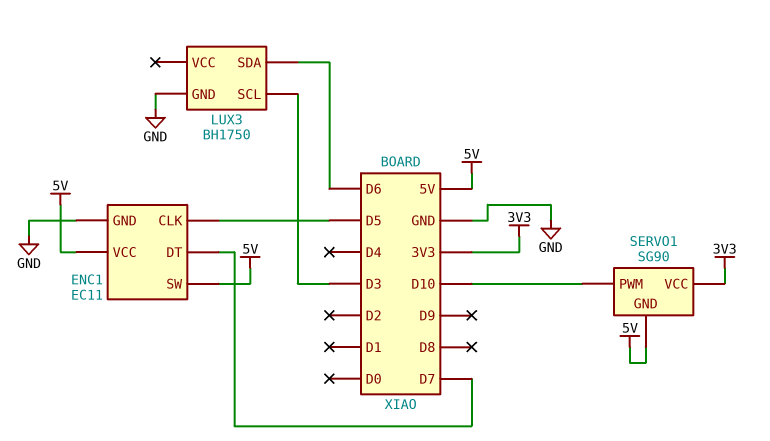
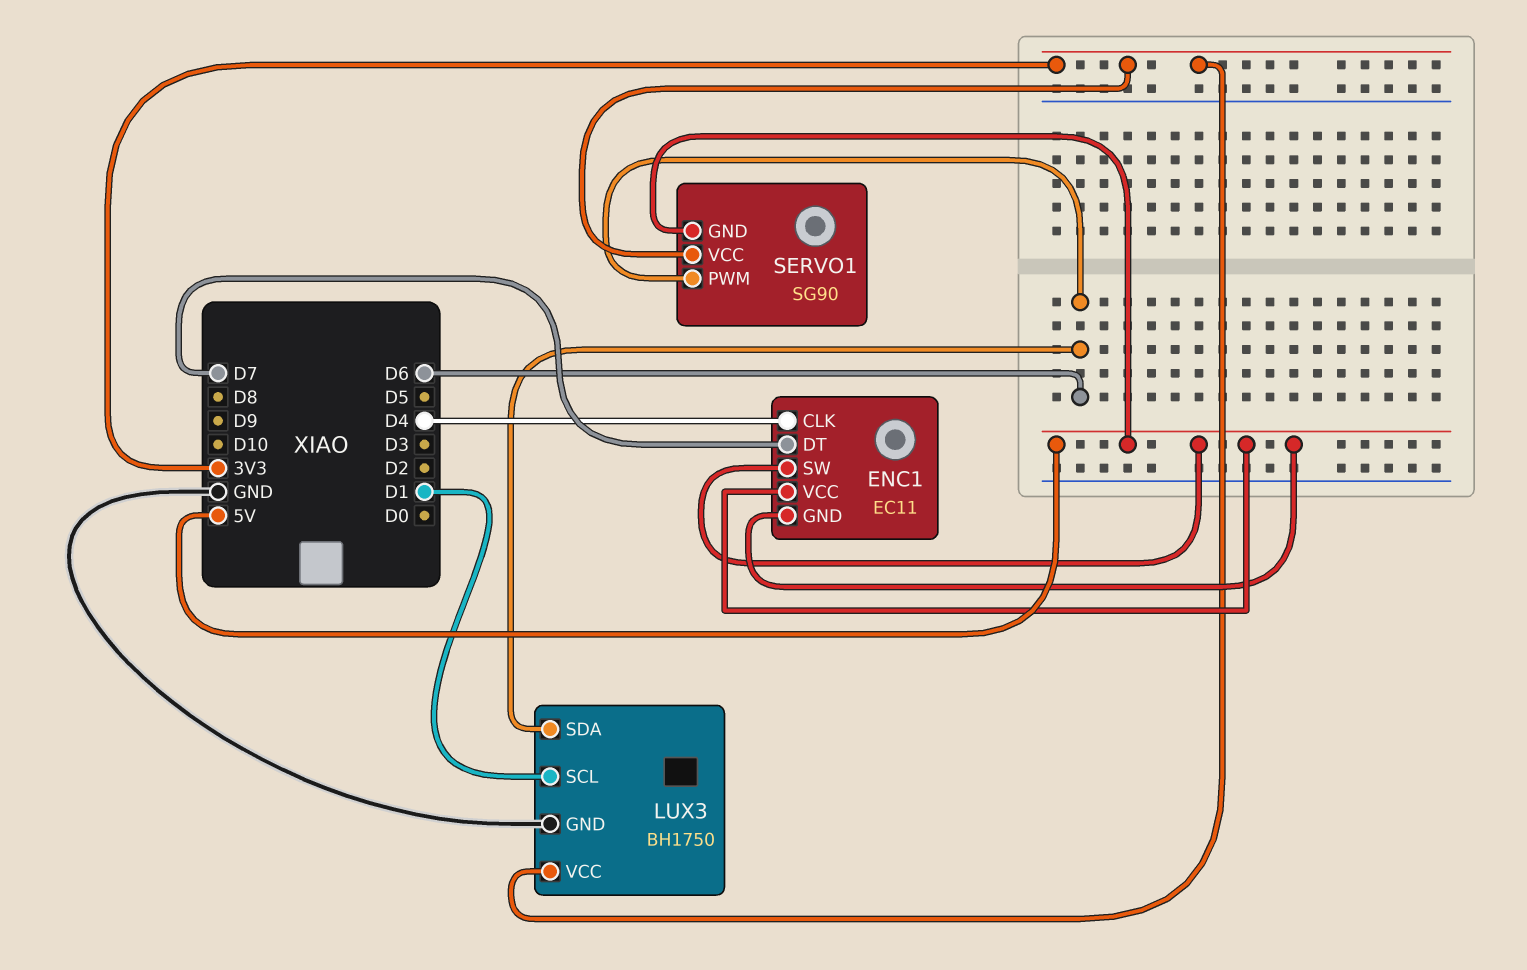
ENC1 pin CLK: D5 -> D4
ENC1 pin GND: GND -> 5V
LUX3 pin SCL: D3 -> D1
LUX3 pin VCC: none -> 3V3
SERVO1 pin PWM: D10 -> D6

